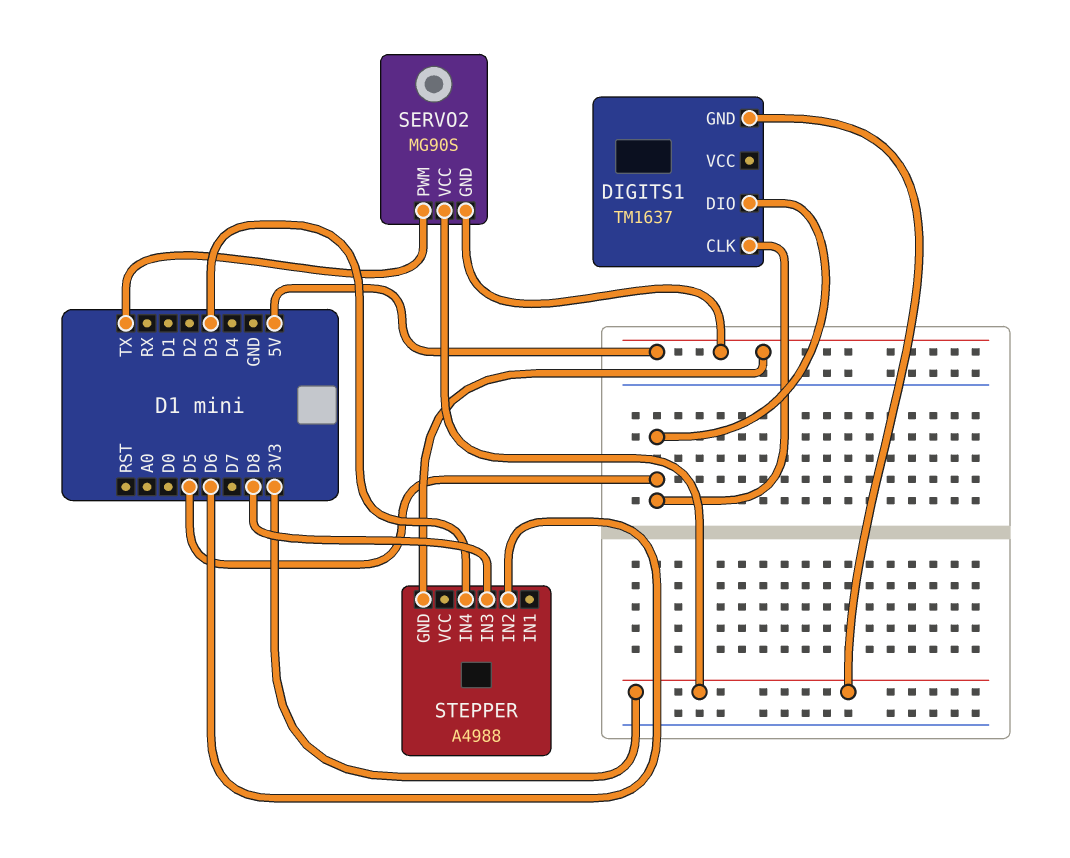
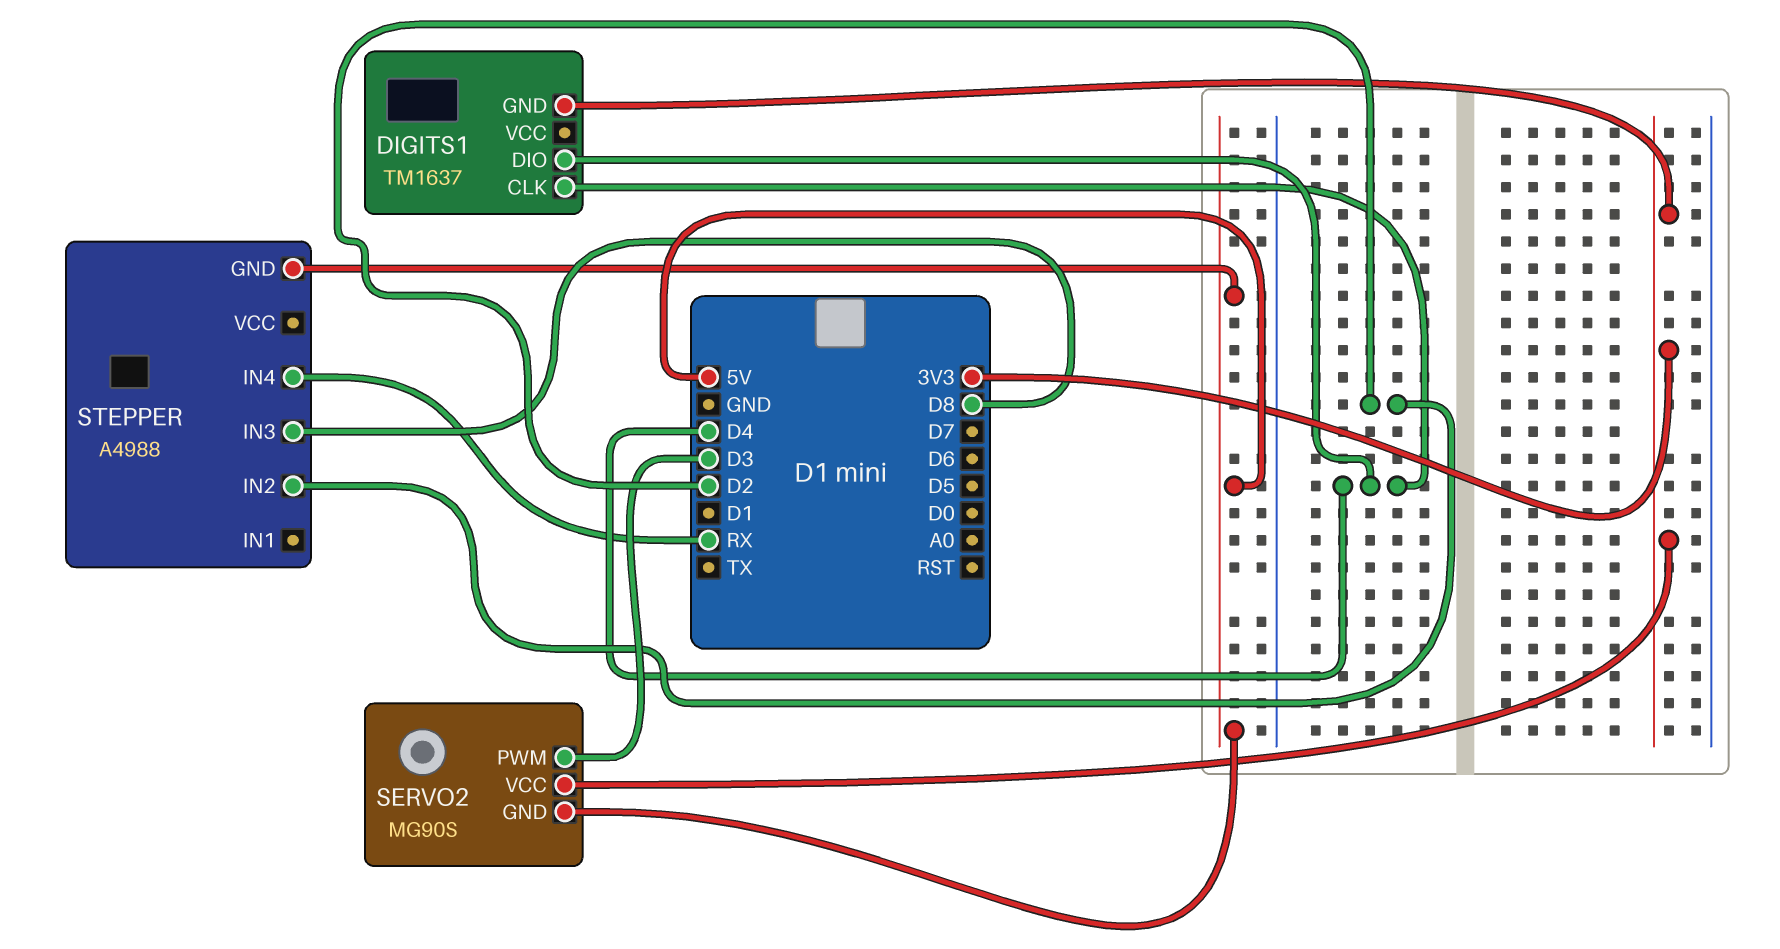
DIGITS1 pin CLK: D5 -> D4
DIGITS1 pin DIO: D5 -> D4
SERVO2 pin PWM: TX -> D3
STEPPER pin IN2: D6 -> D2
STEPPER pin IN4: D3 -> RX

